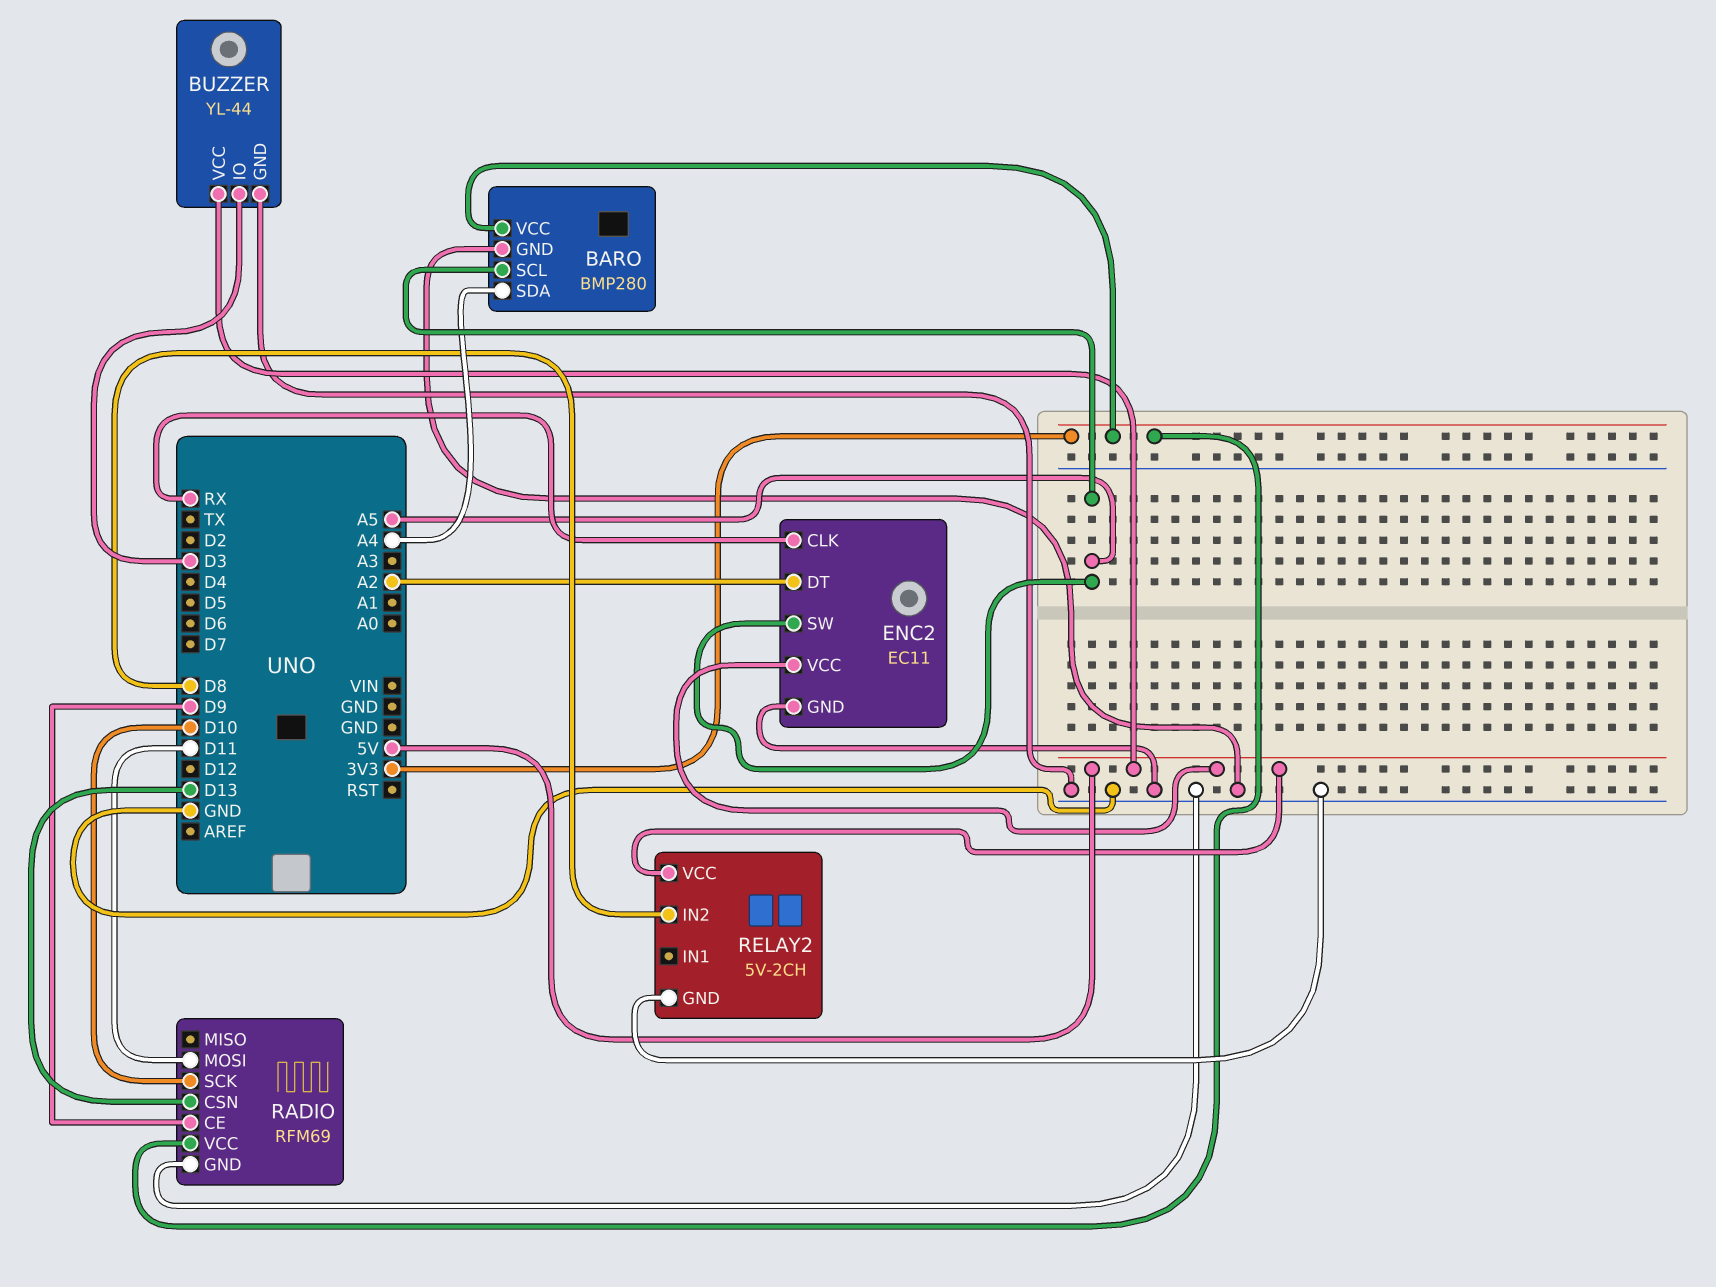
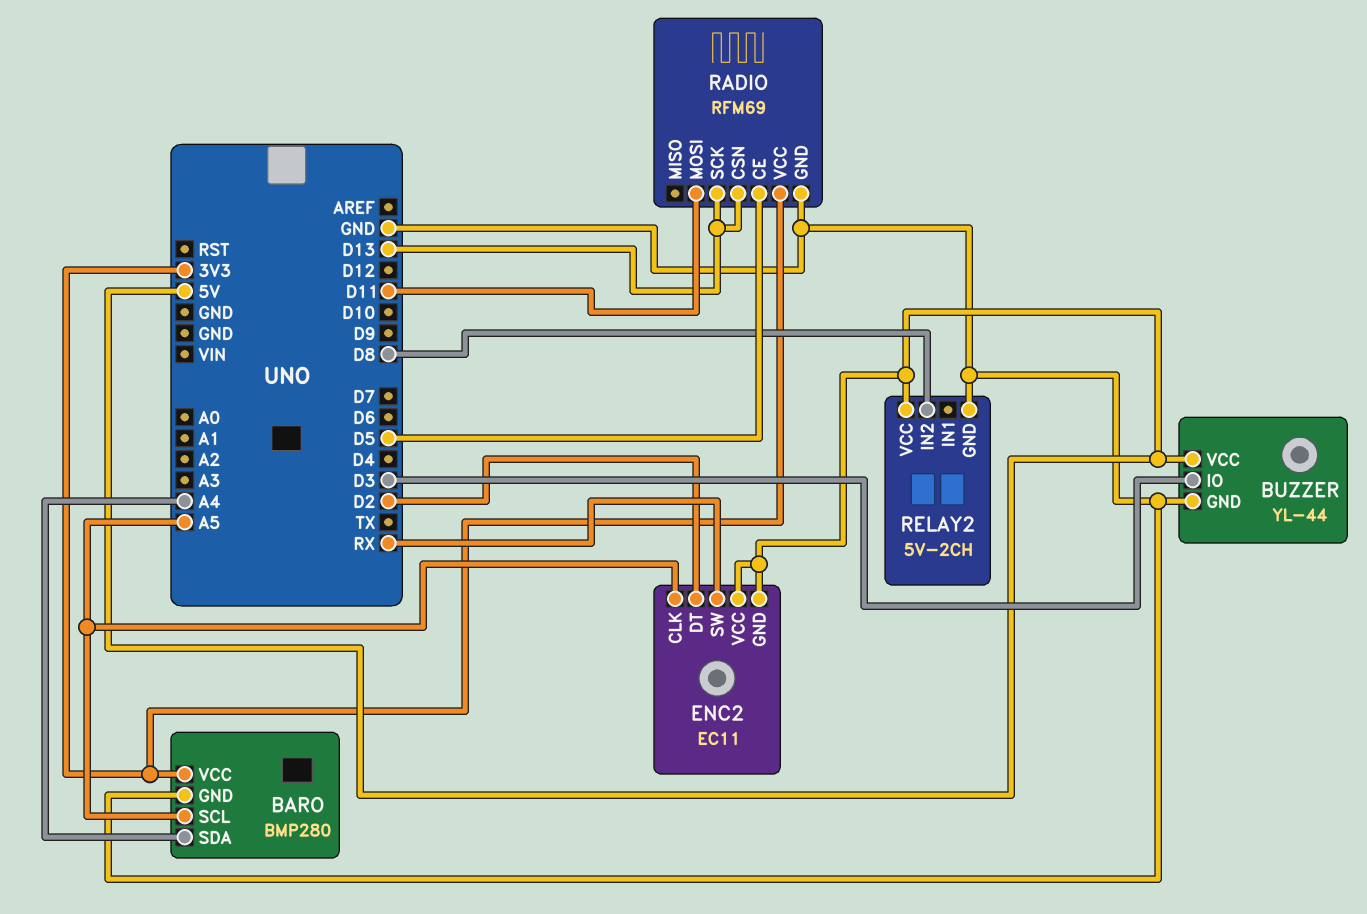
ENC2 pin CLK: RX -> A5
ENC2 pin DT: A2 -> D2
ENC2 pin GND: GND -> 5V
ENC2 pin SW: A5 -> RX
RADIO pin CE: D9 -> D5
RADIO pin SCK: D10 -> D13

